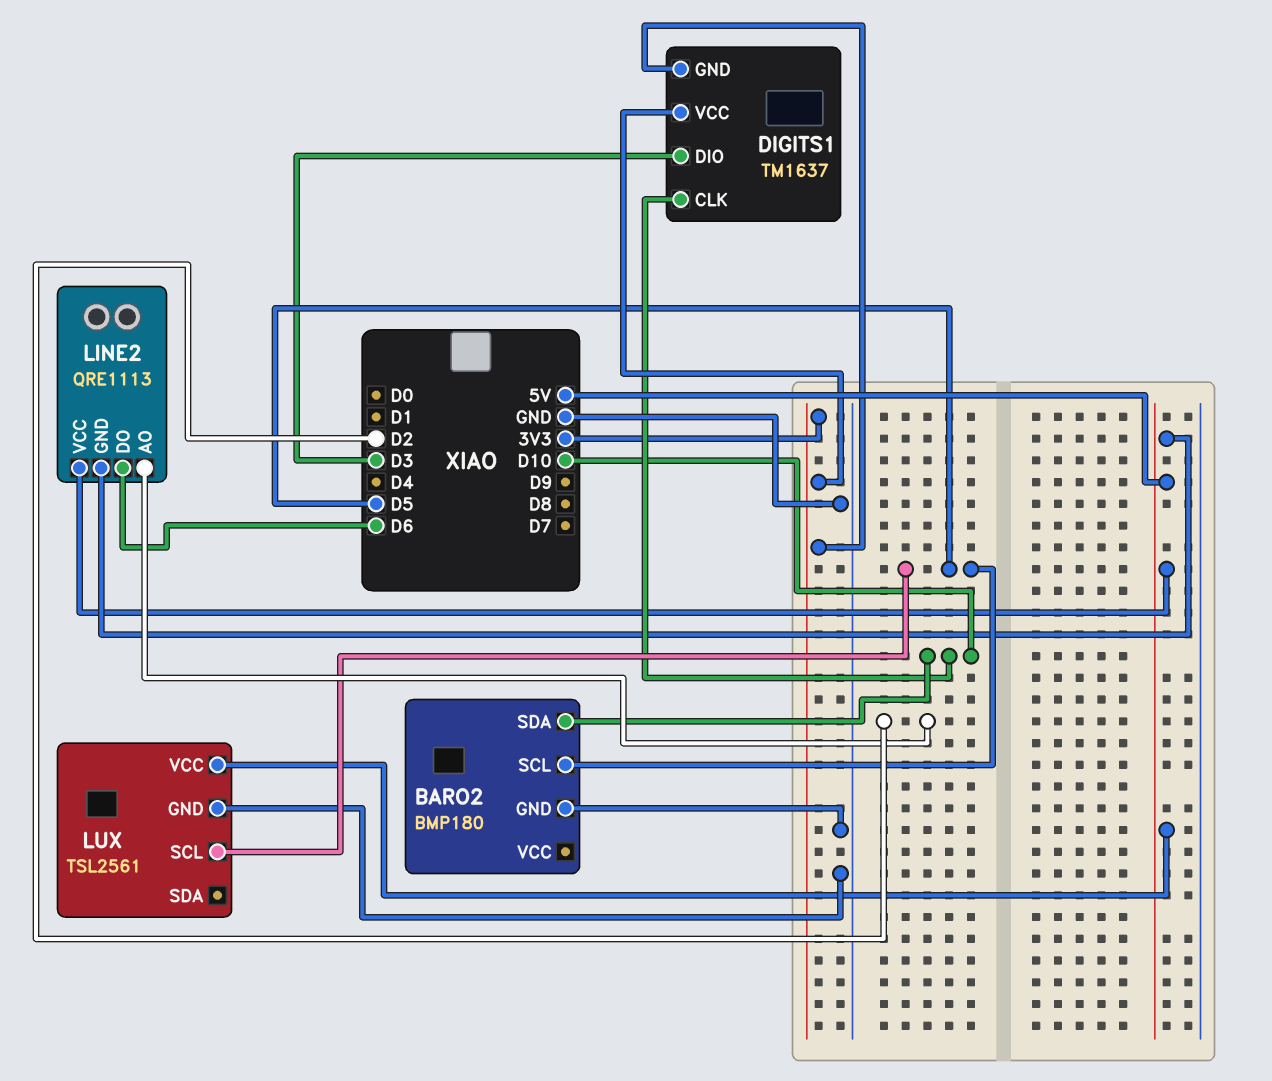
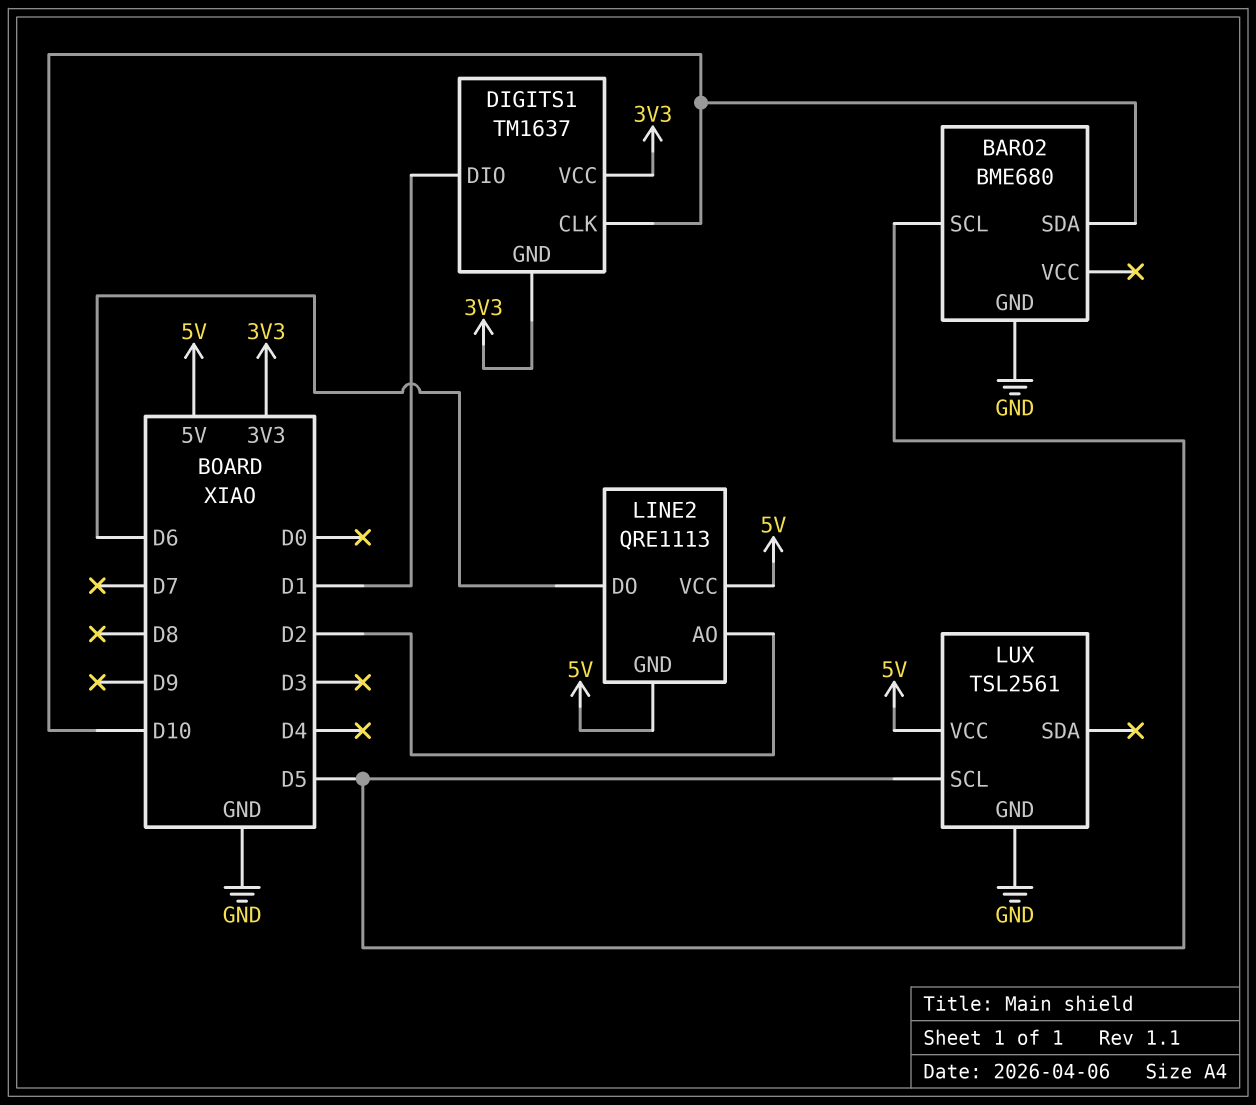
BARO2: BMP180 -> BME680
DIGITS1 pin DIO: D3 -> D1

